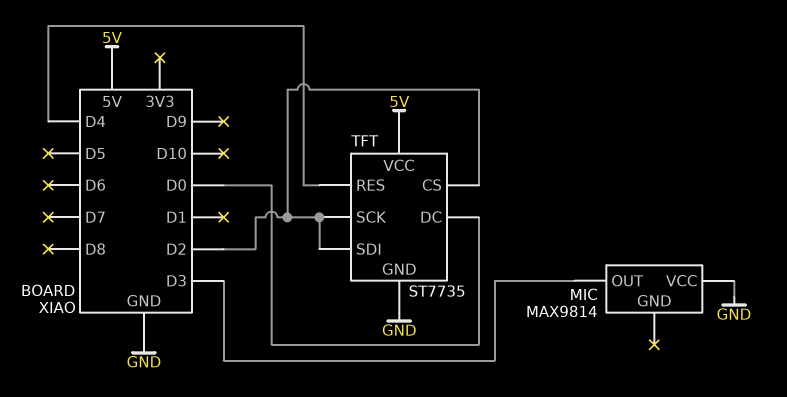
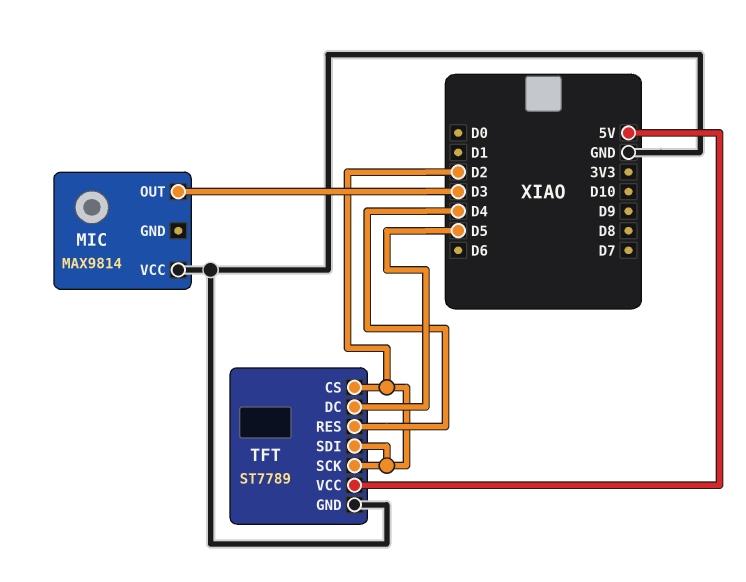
TFT: ST7735 -> ST7789
TFT pin DC: D0 -> D5

